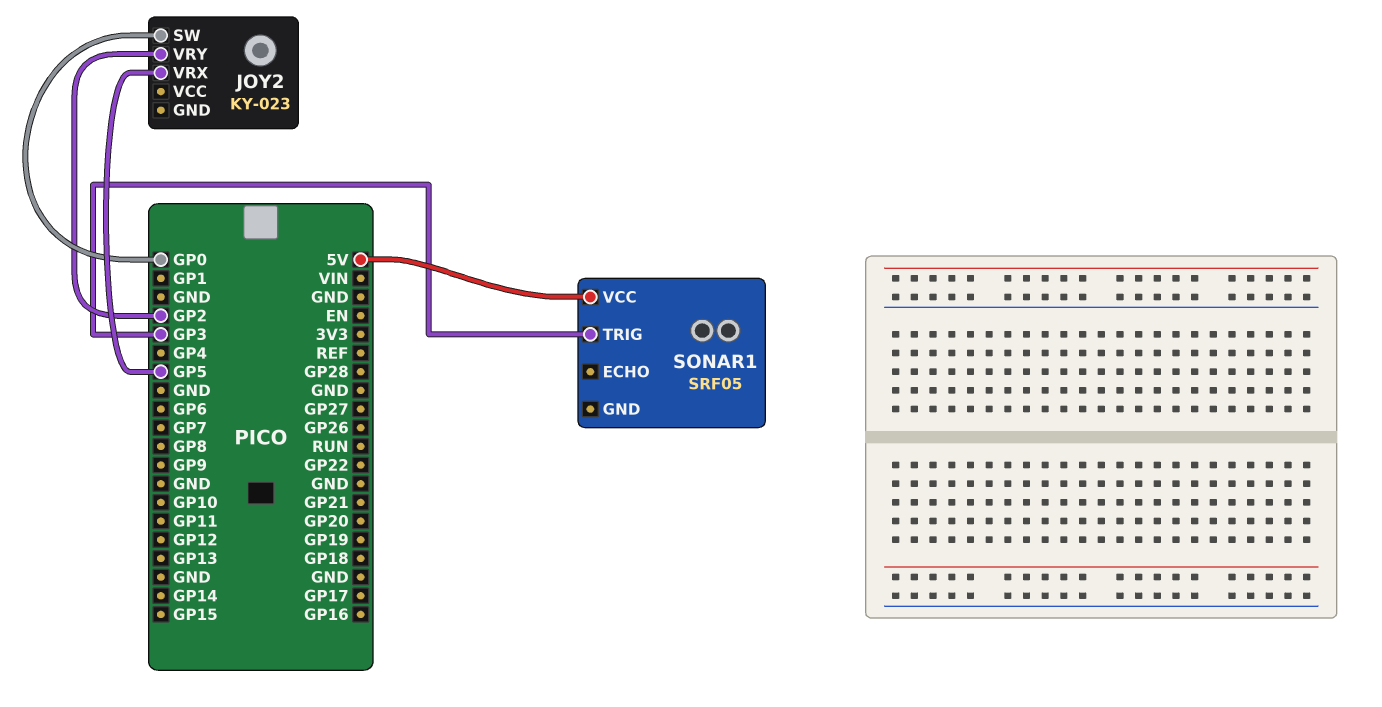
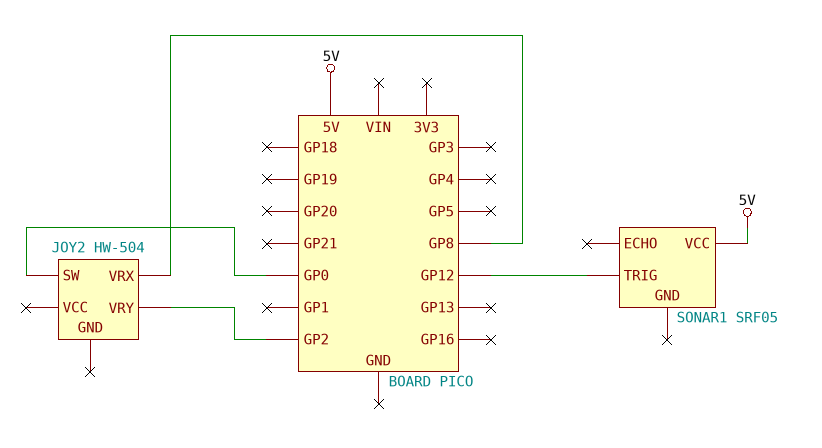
JOY2: KY-023 -> HW-504
JOY2 pin VRX: GP5 -> GP8
SONAR1 pin TRIG: GP3 -> GP12

